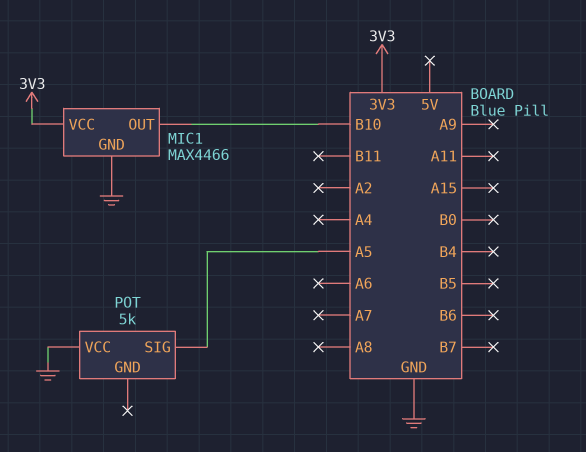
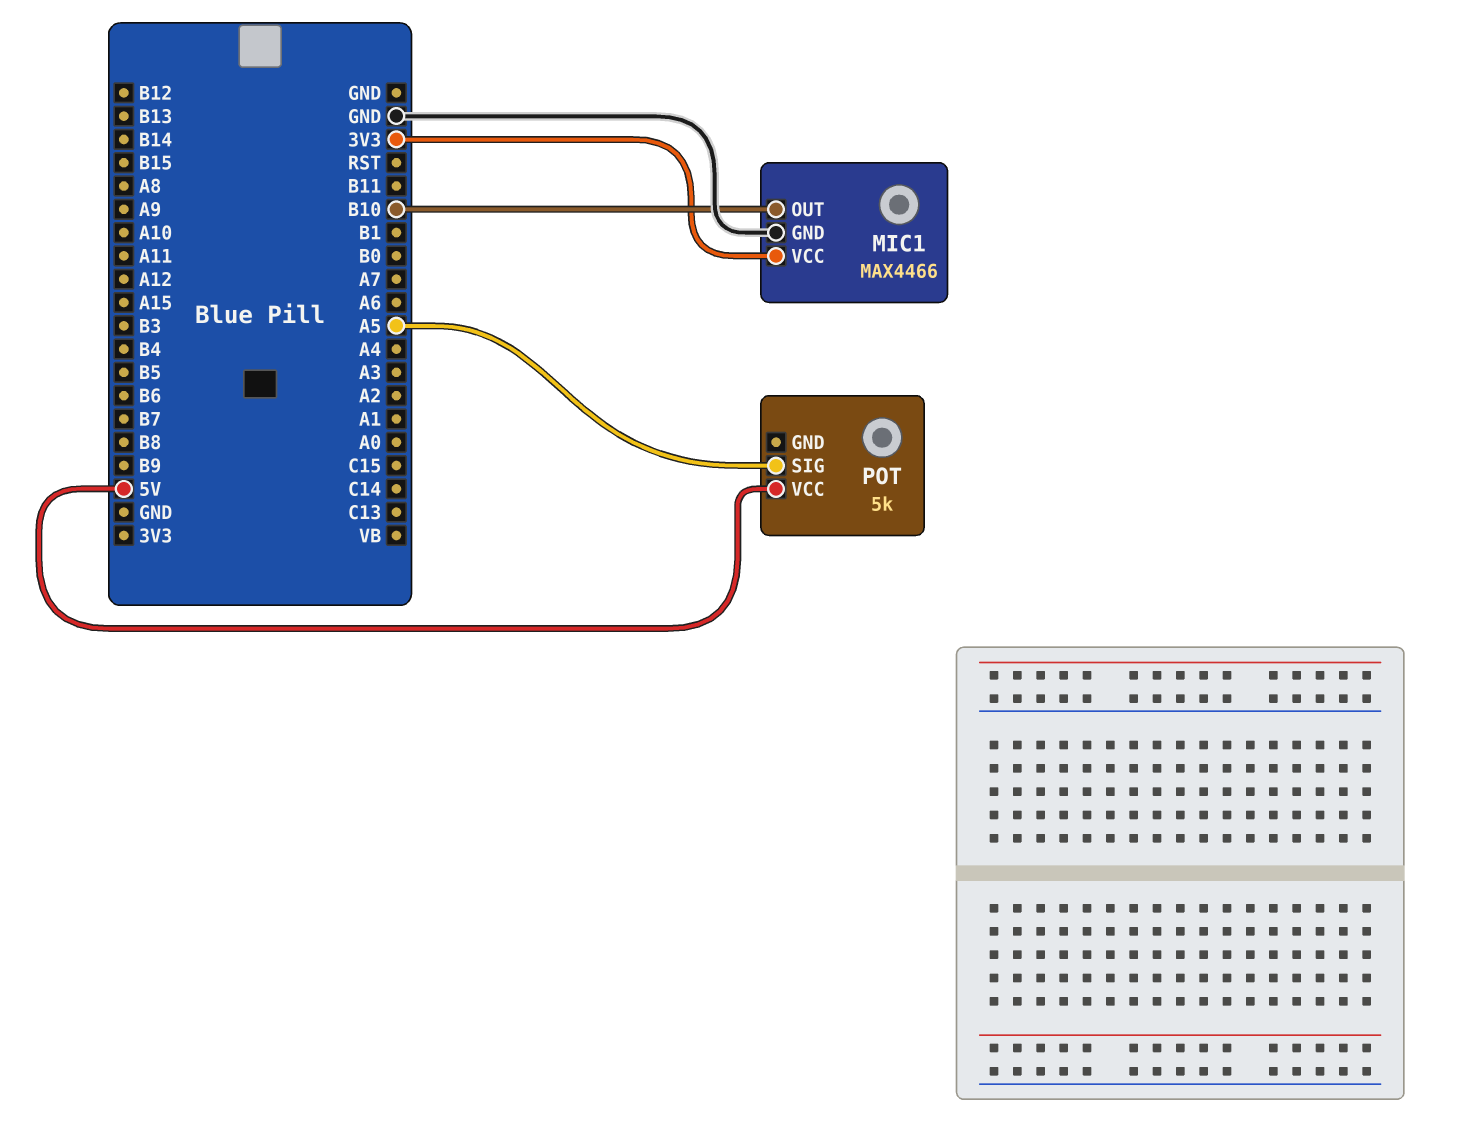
POT pin VCC: GND -> 5V

